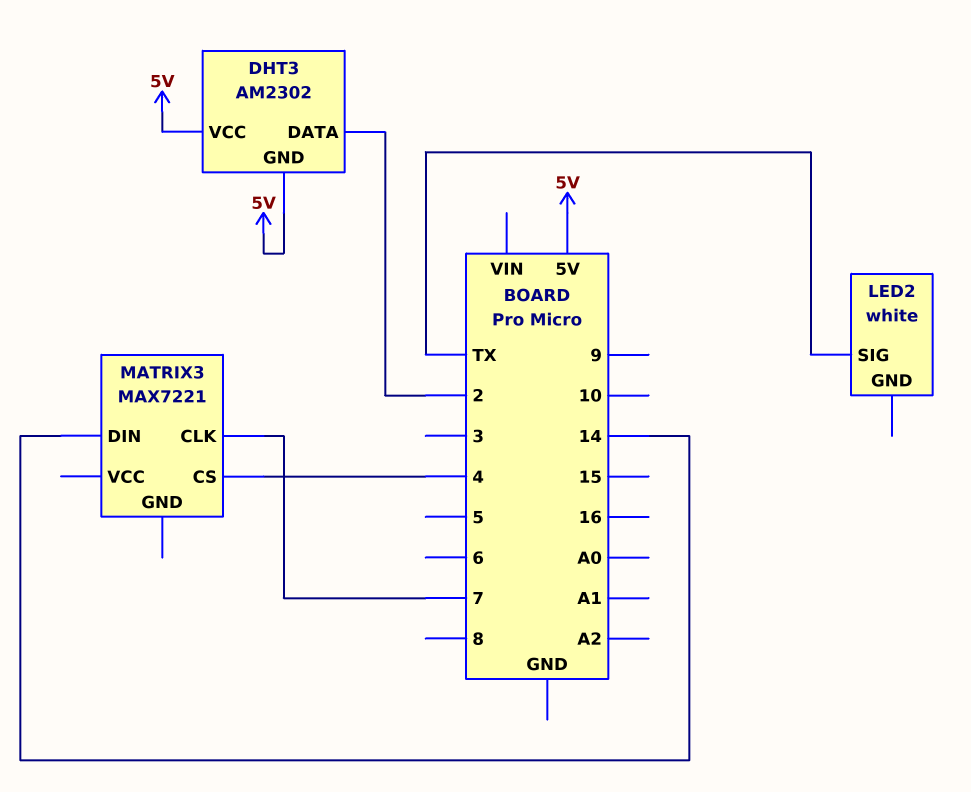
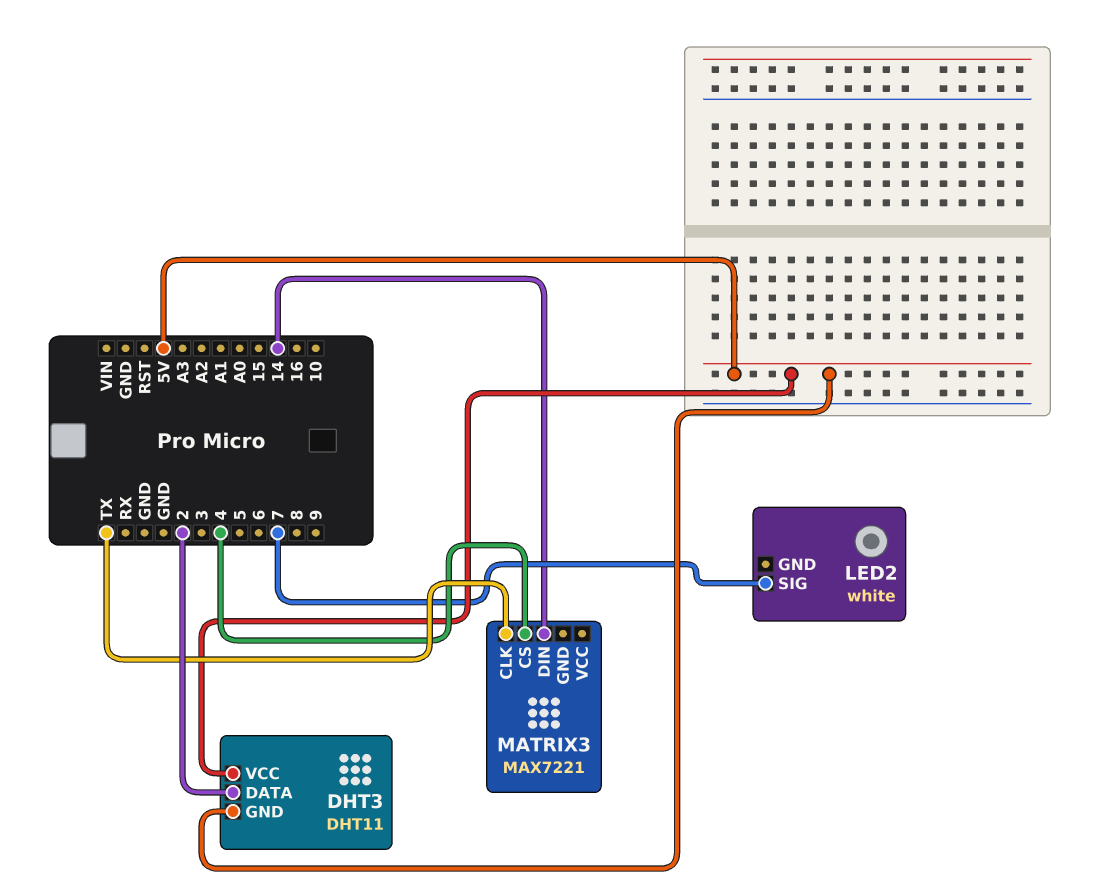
DHT3: AM2302 -> DHT11
LED2 pin SIG: TX -> 7
MATRIX3 pin CLK: 7 -> TX

